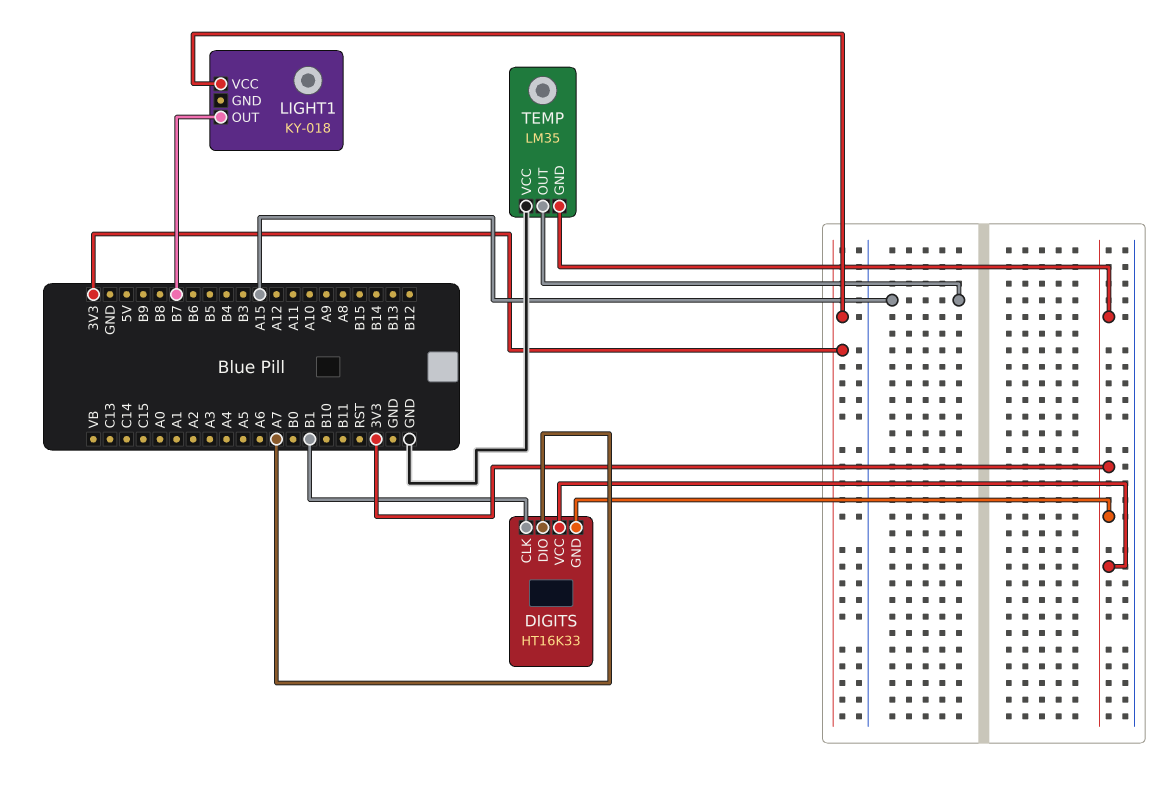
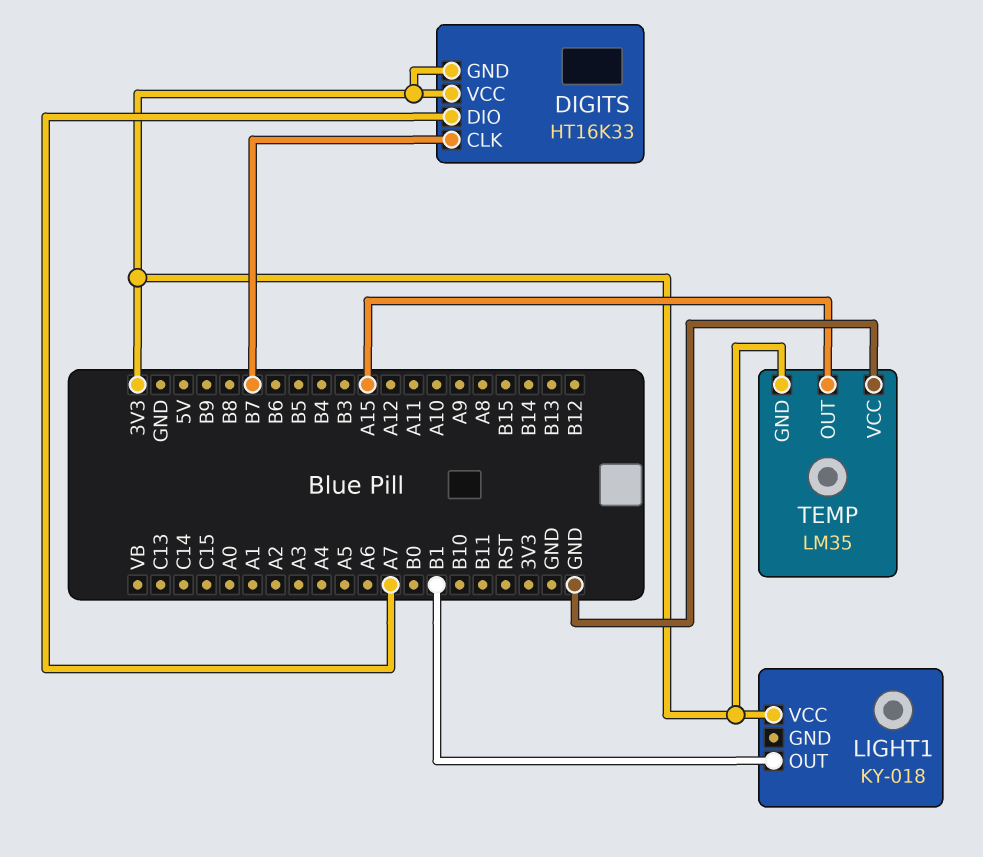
DIGITS pin CLK: B1 -> B7
LIGHT1 pin OUT: B7 -> B1

